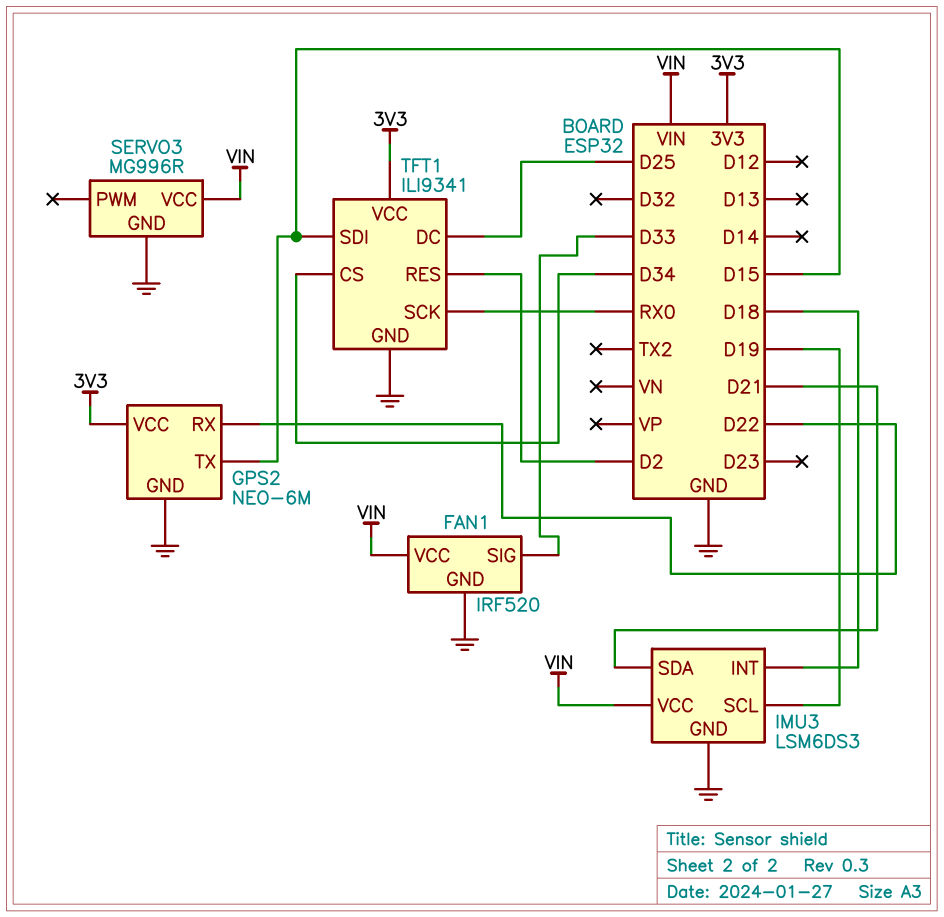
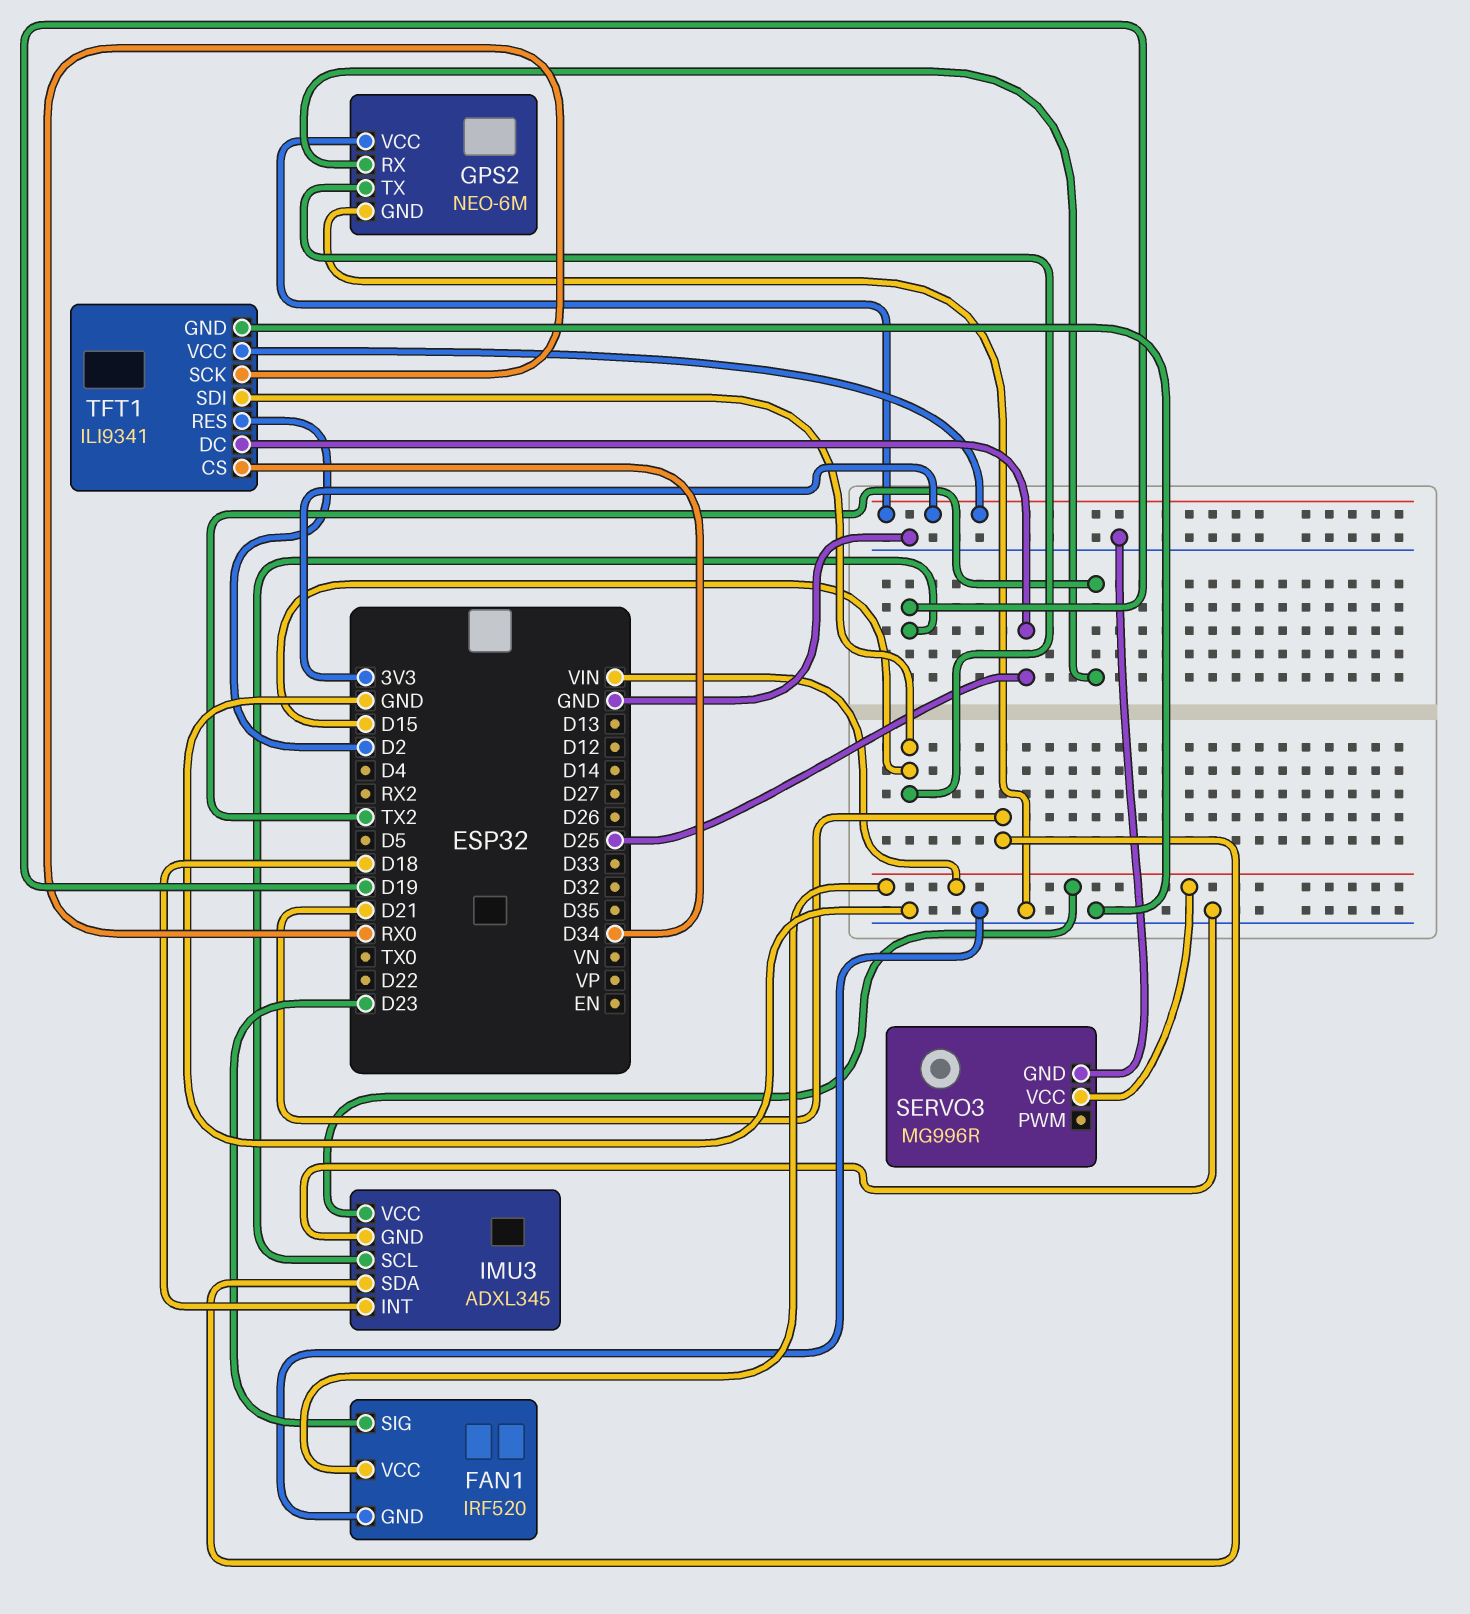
FAN1 pin SIG: D33 -> D23
GPS2 pin RX: D22 -> TX2
IMU3: LSM6DS3 -> ADXL345

